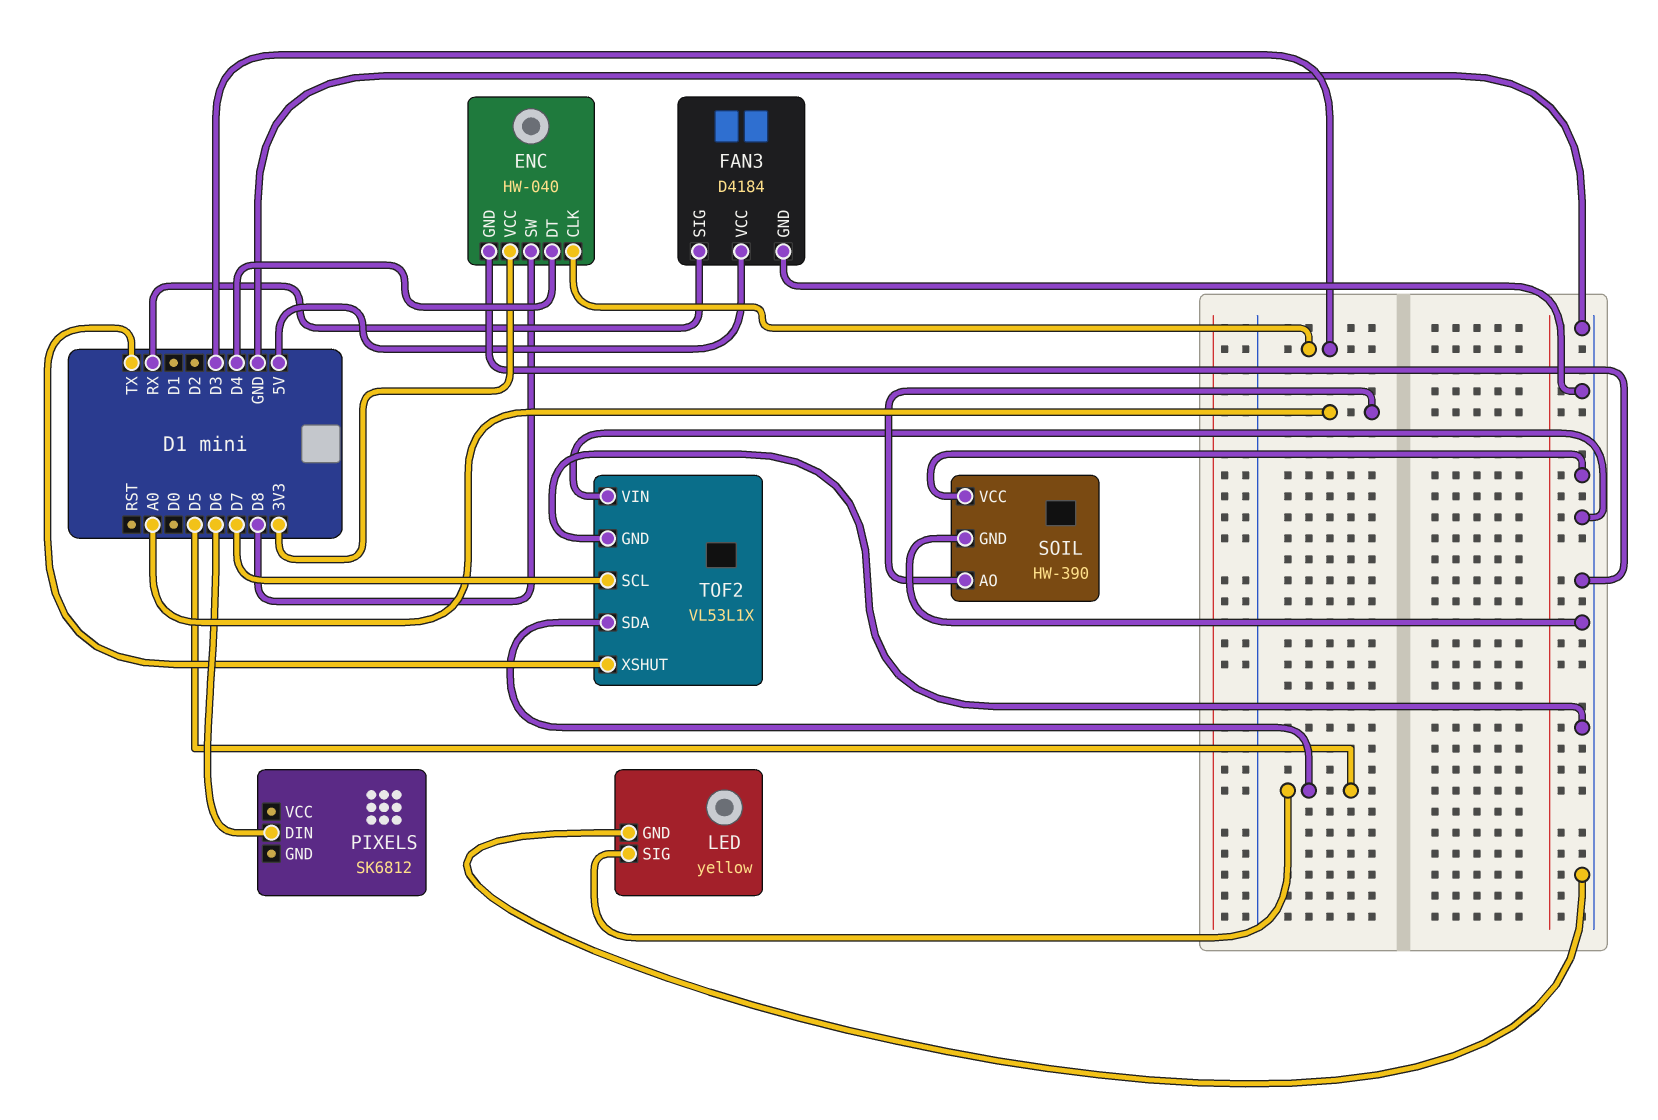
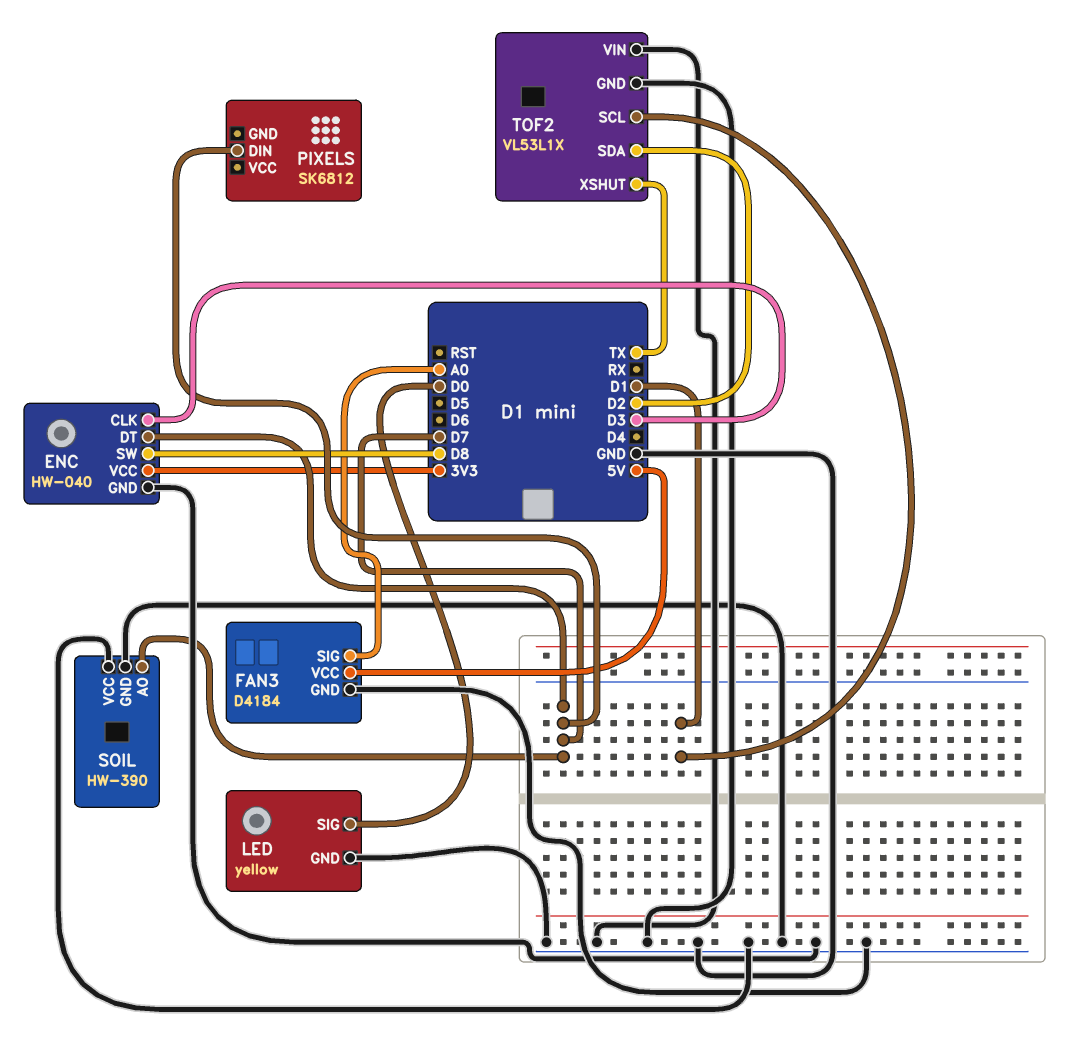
ENC pin DT: D4 -> D7
FAN3 pin SIG: RX -> A0
LED pin SIG: D5 -> D0
PIXELS pin DIN: D6 -> D7
SOIL pin AO: A0 -> D7
TOF2 pin SCL: D7 -> D1
TOF2 pin SDA: D5 -> D2

